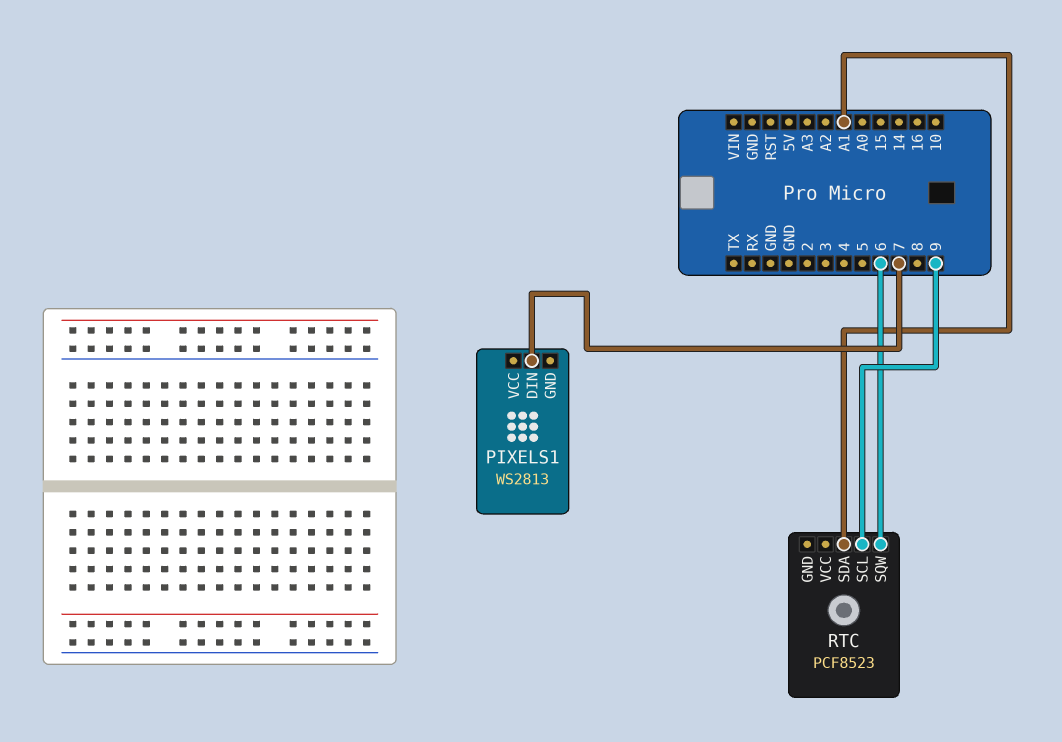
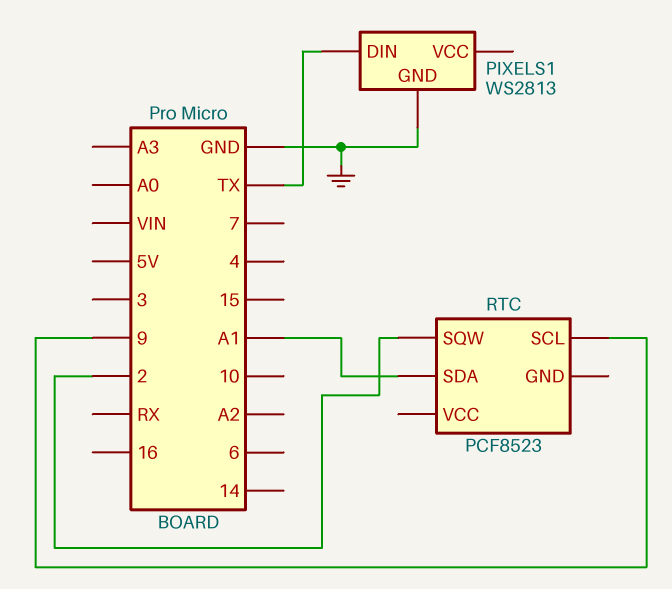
PIXELS1 pin DIN: 7 -> TX
PIXELS1 pin GND: none -> GND
RTC pin SQW: 6 -> 2

